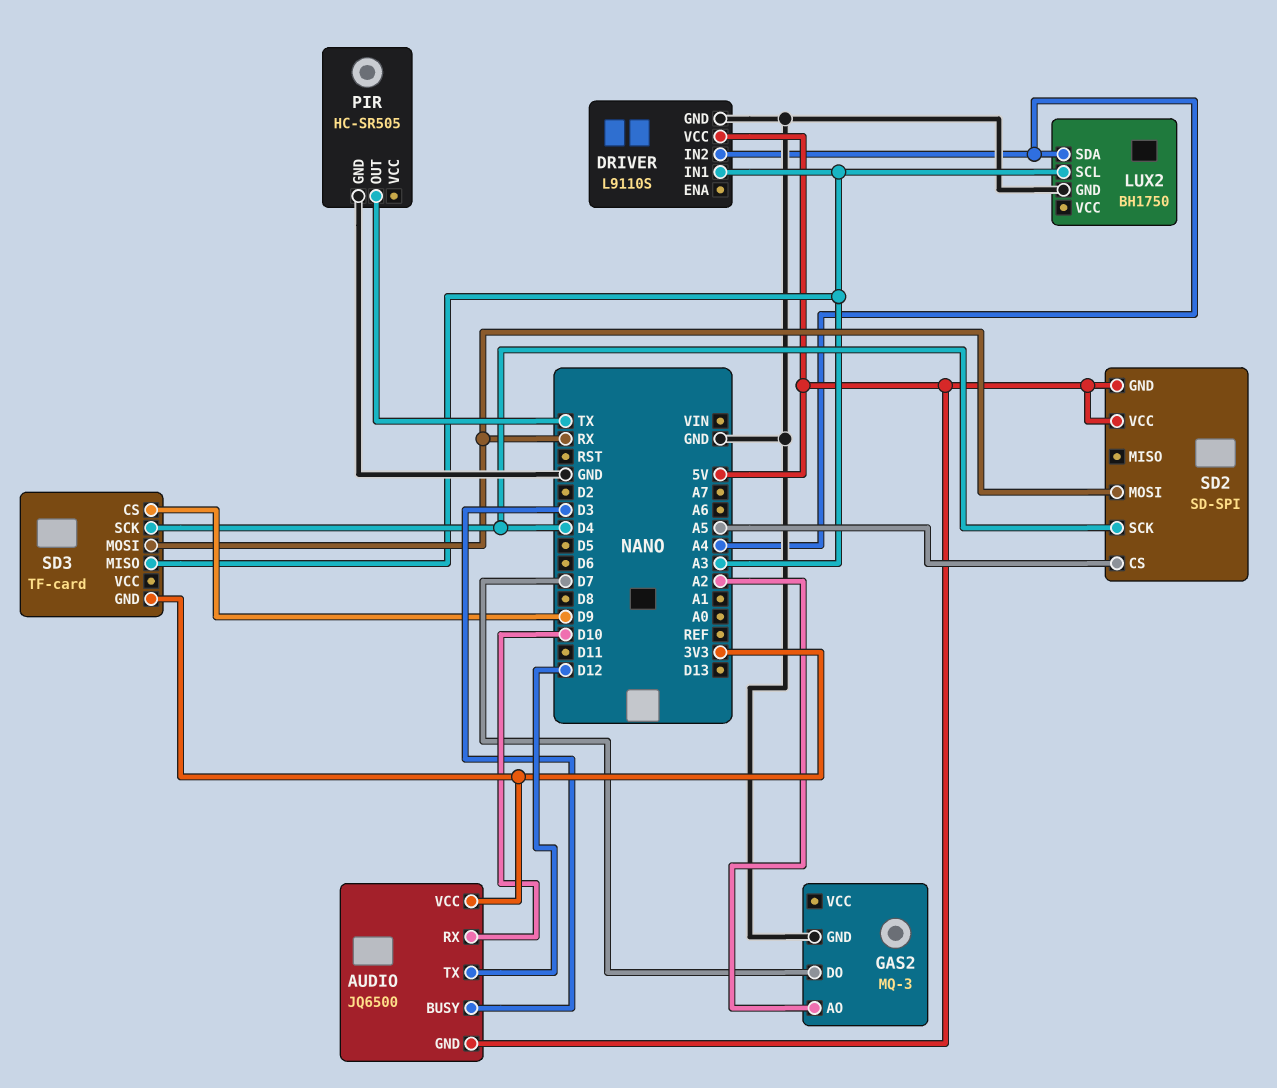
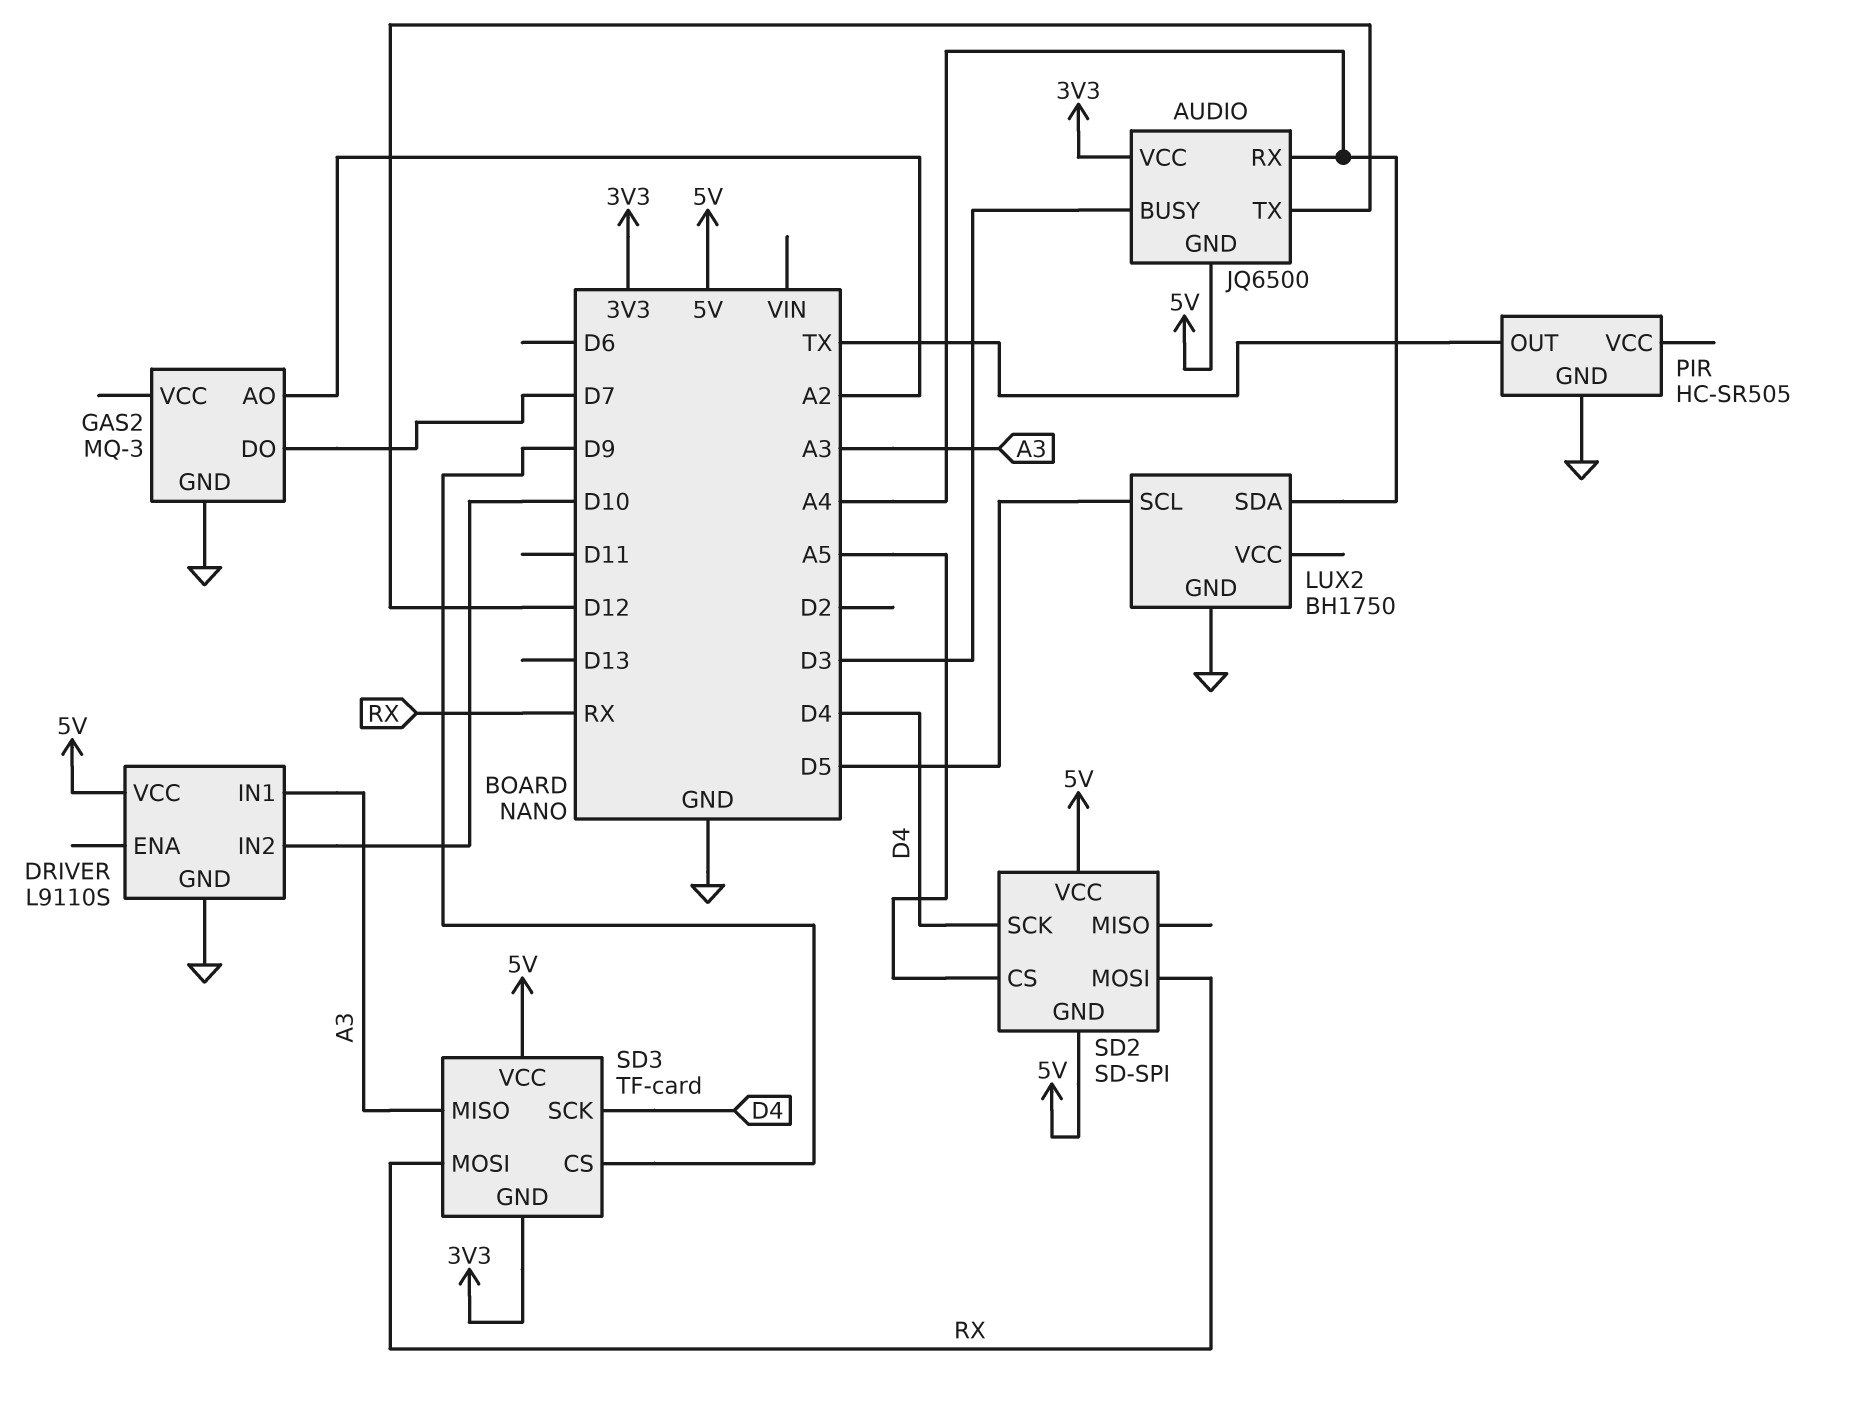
AUDIO pin RX: D10 -> A4
DRIVER pin IN2: A4 -> D10
LUX2 pin SCL: A3 -> D5
SD3 pin VCC: none -> 5V

